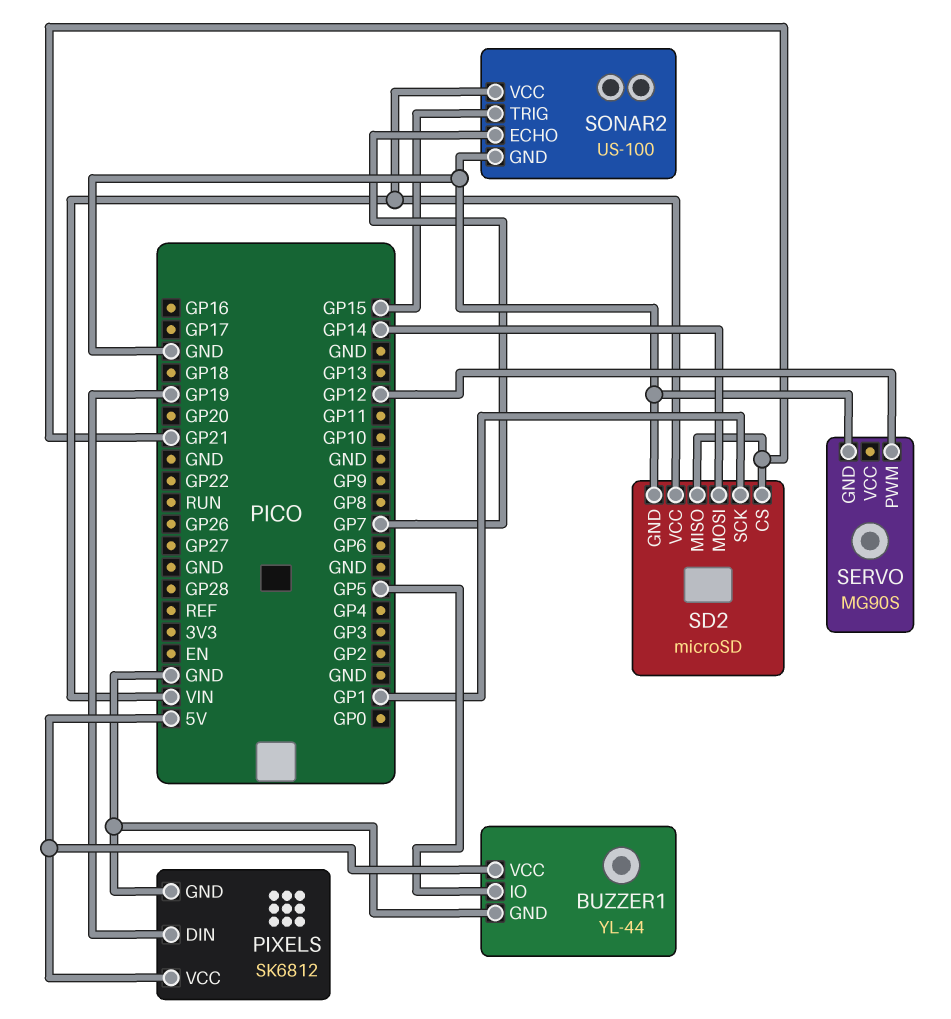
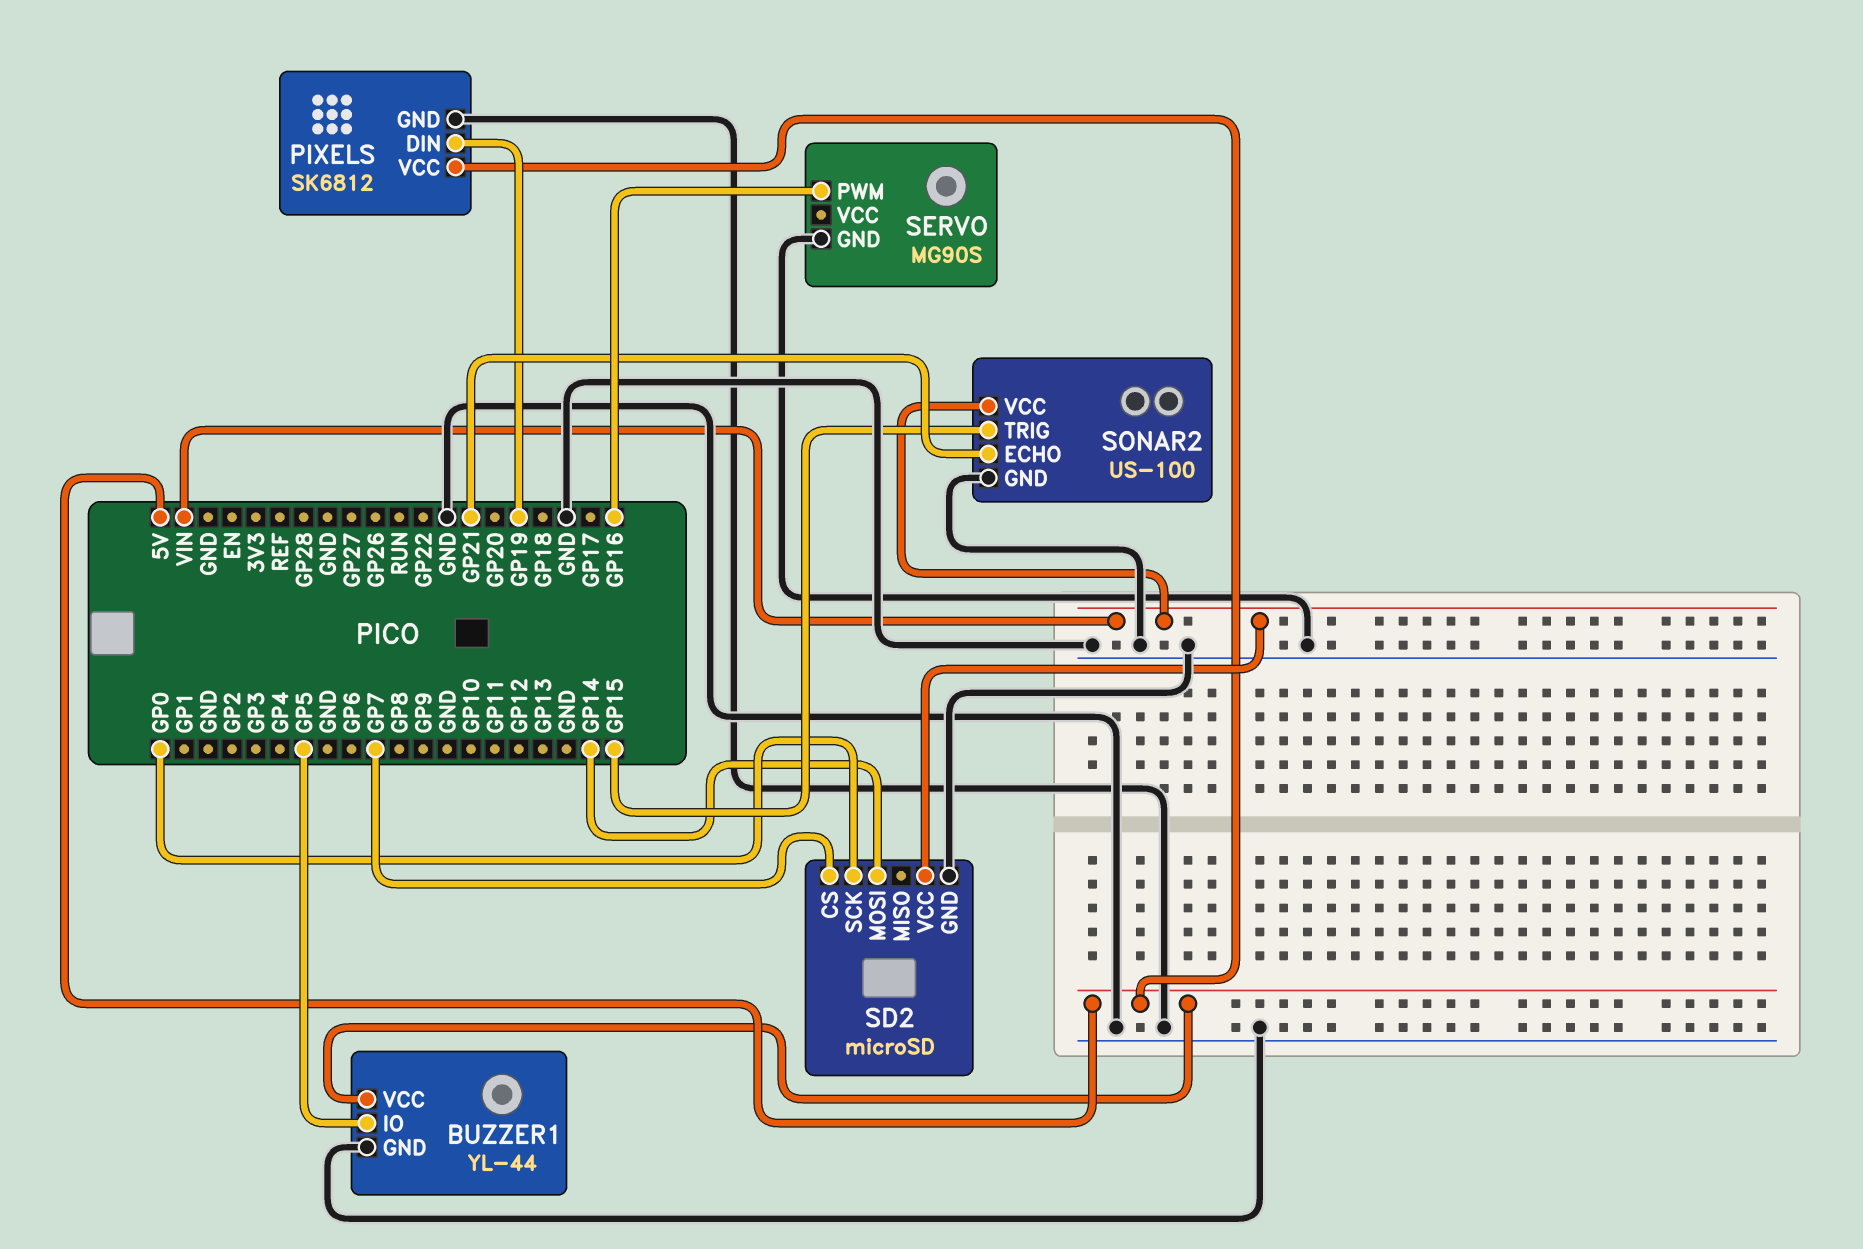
SD2 pin CS: GP21 -> GP7
SD2 pin MISO: GP21 -> none
SD2 pin SCK: GP1 -> GP0
SERVO pin PWM: GP12 -> GP16
SONAR2 pin ECHO: GP7 -> GP21

